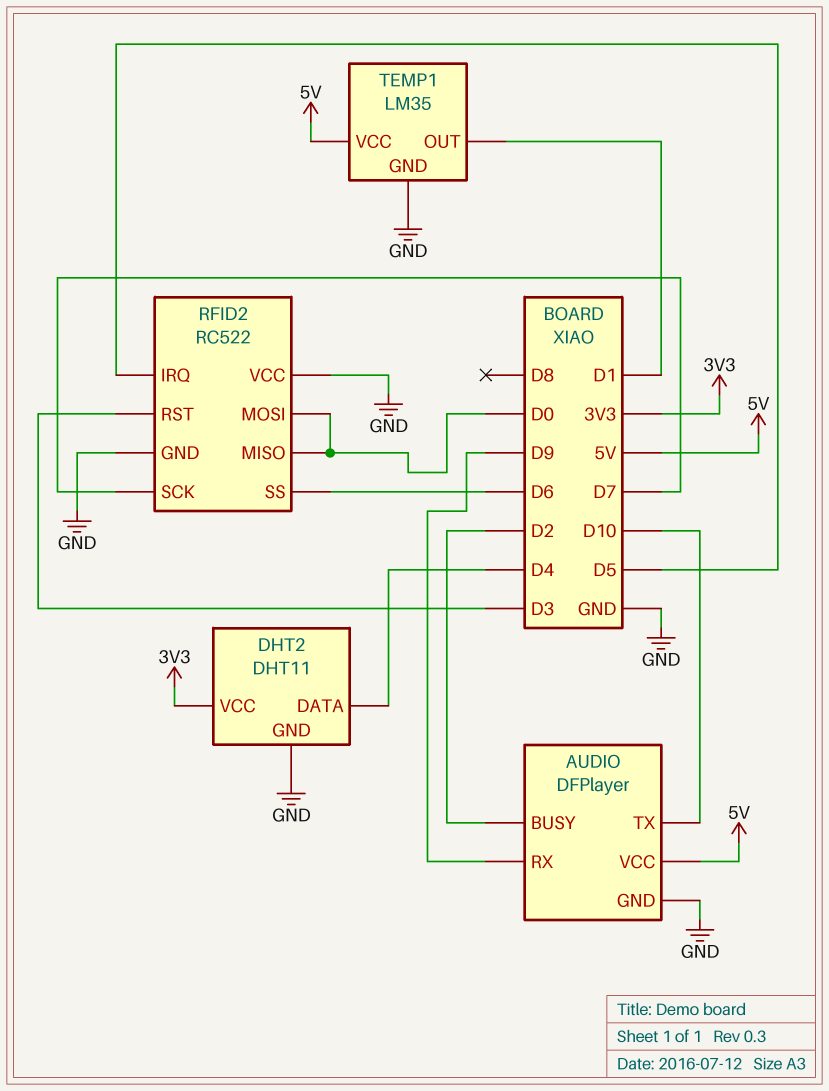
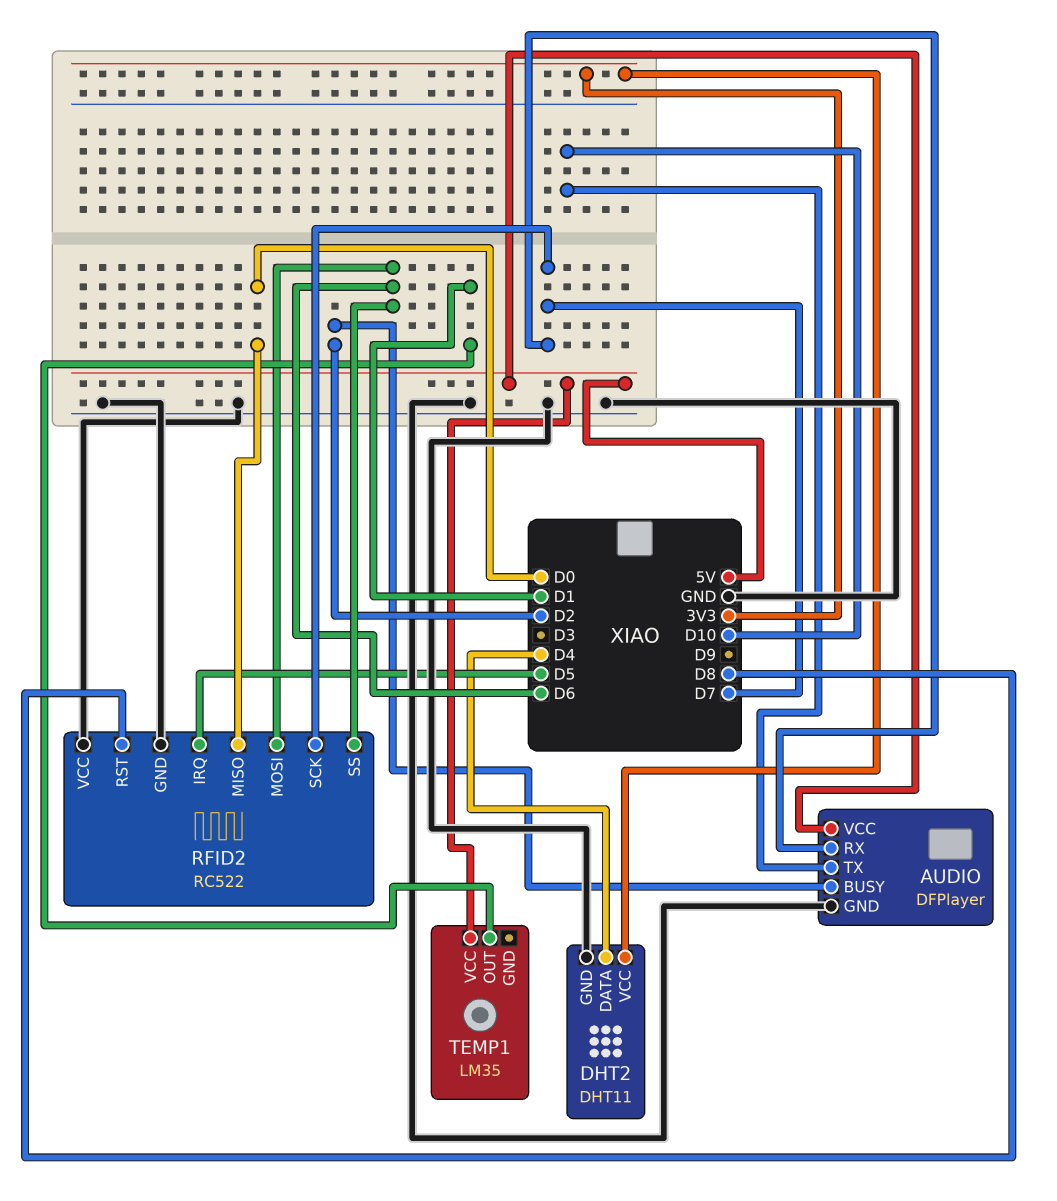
AUDIO pin RX: D9 -> D7
RFID2 pin MOSI: D0 -> D6
RFID2 pin RST: D3 -> D8
TEMP1 pin GND: GND -> none

